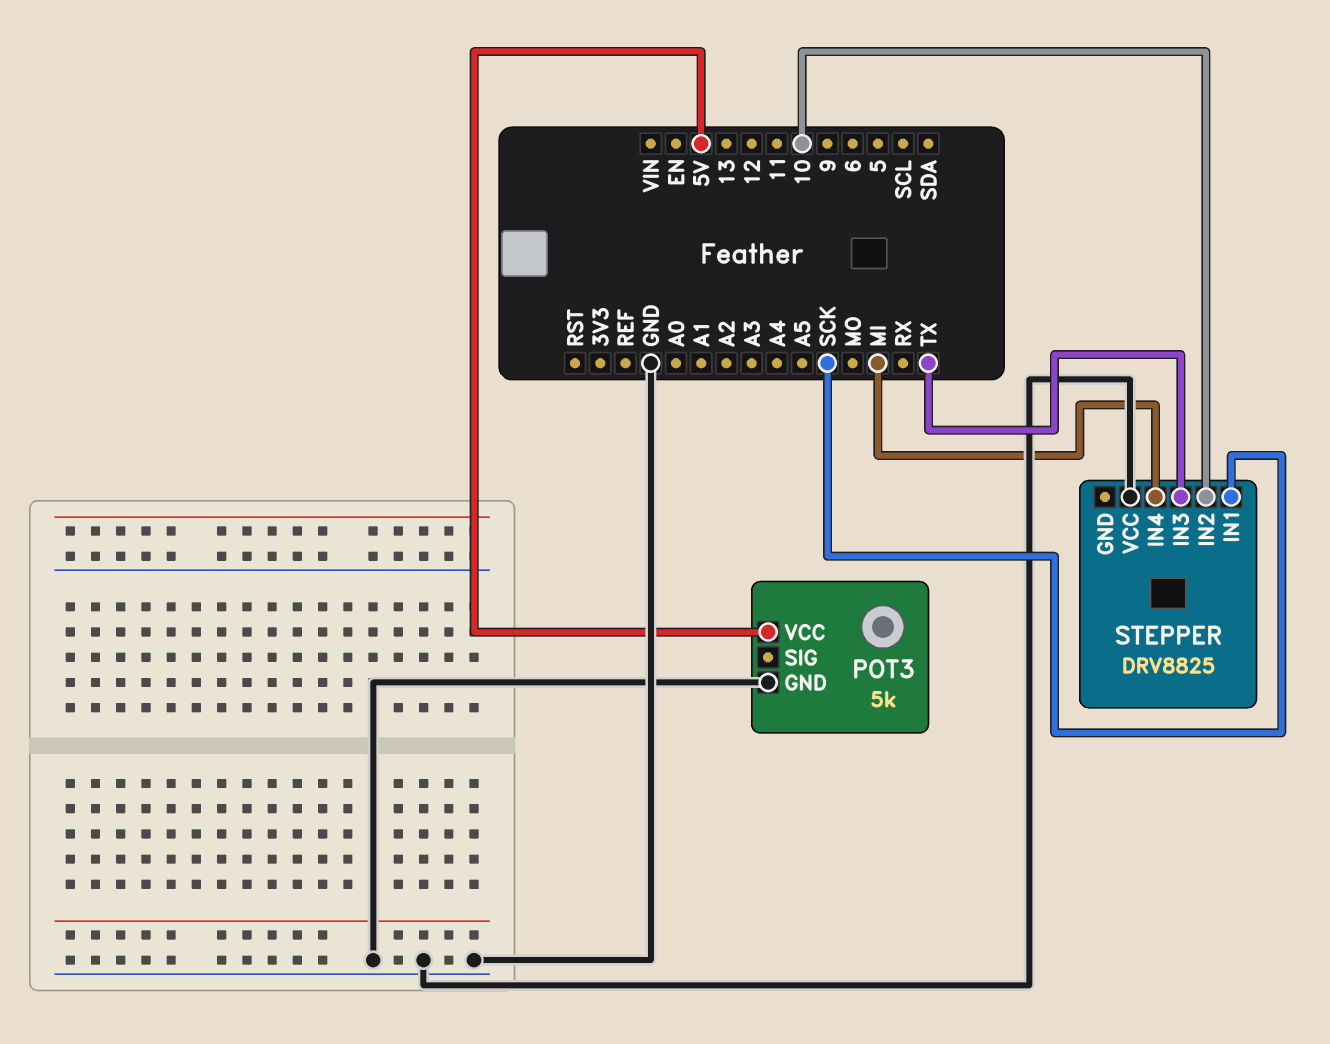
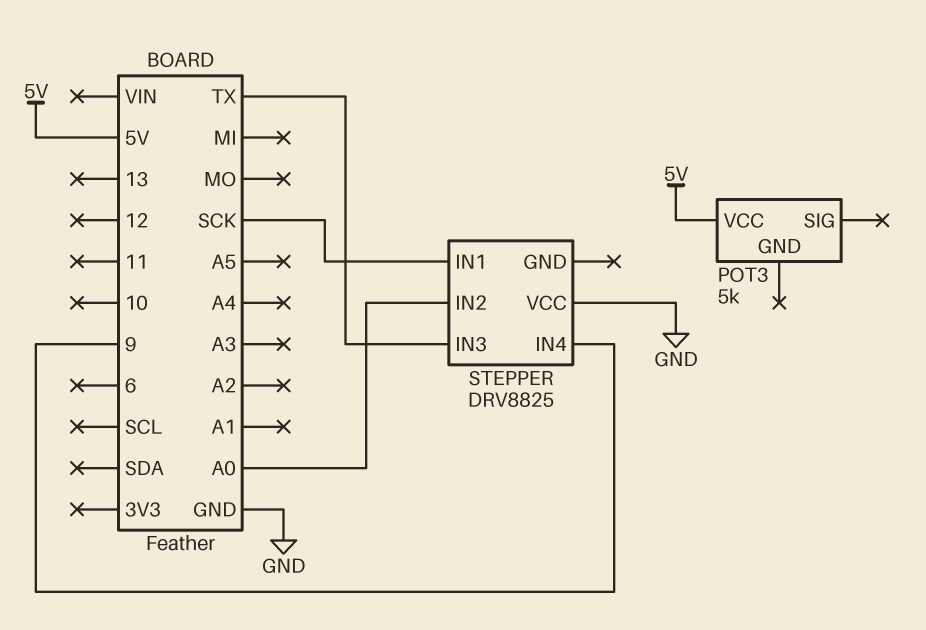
POT3 pin GND: GND -> none
STEPPER pin IN2: 10 -> A0
STEPPER pin IN4: MI -> 9

